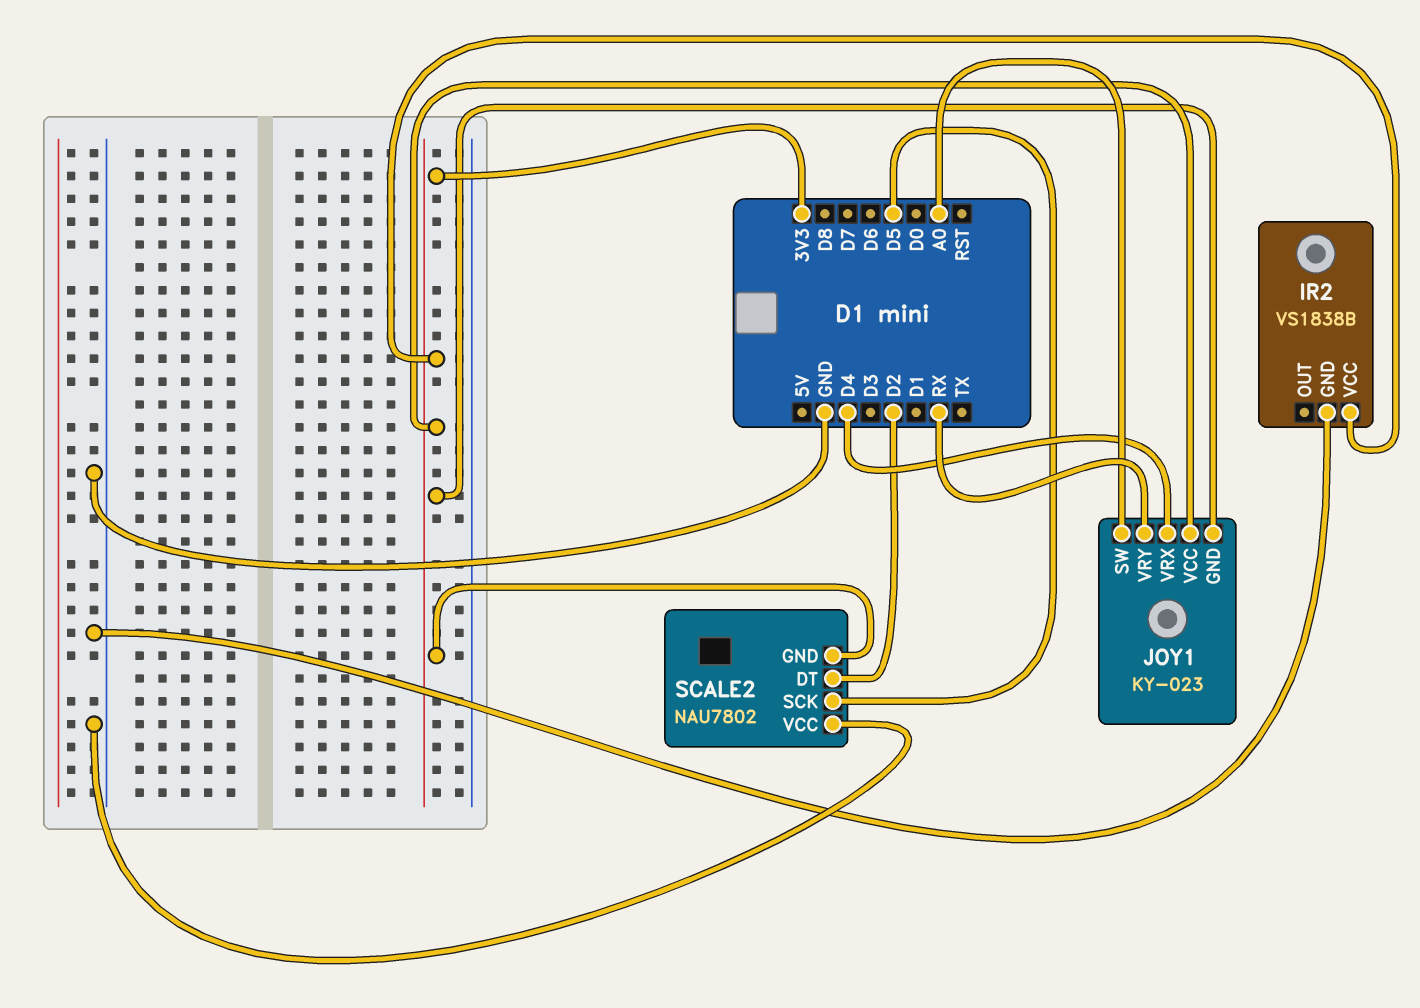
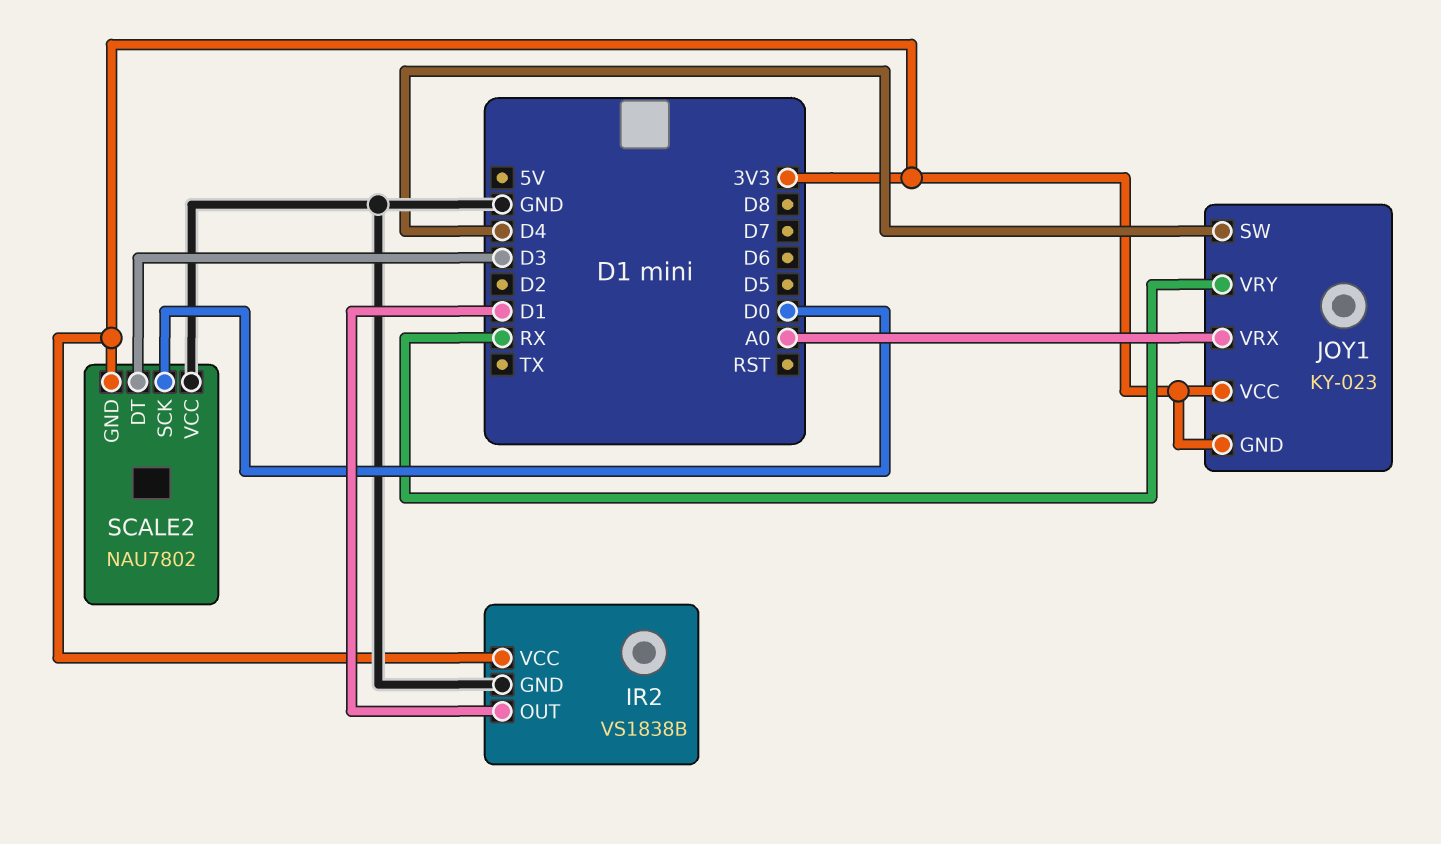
IR2 pin OUT: none -> D1
JOY1 pin SW: A0 -> D4
JOY1 pin VRX: D4 -> A0
SCALE2 pin DT: D2 -> D3
SCALE2 pin SCK: D5 -> D0

